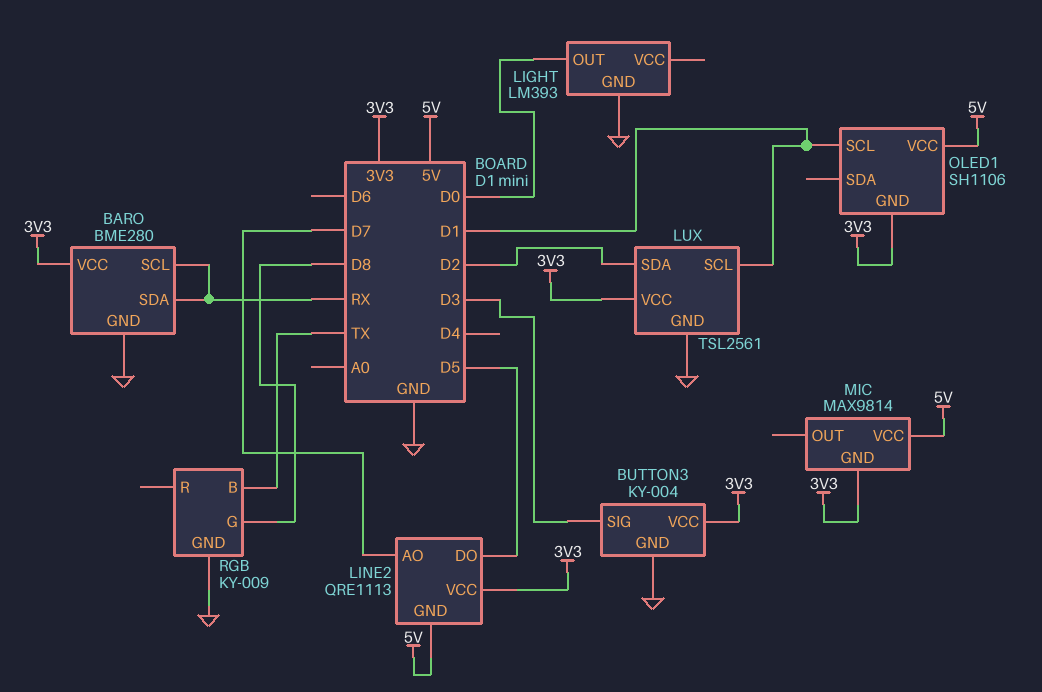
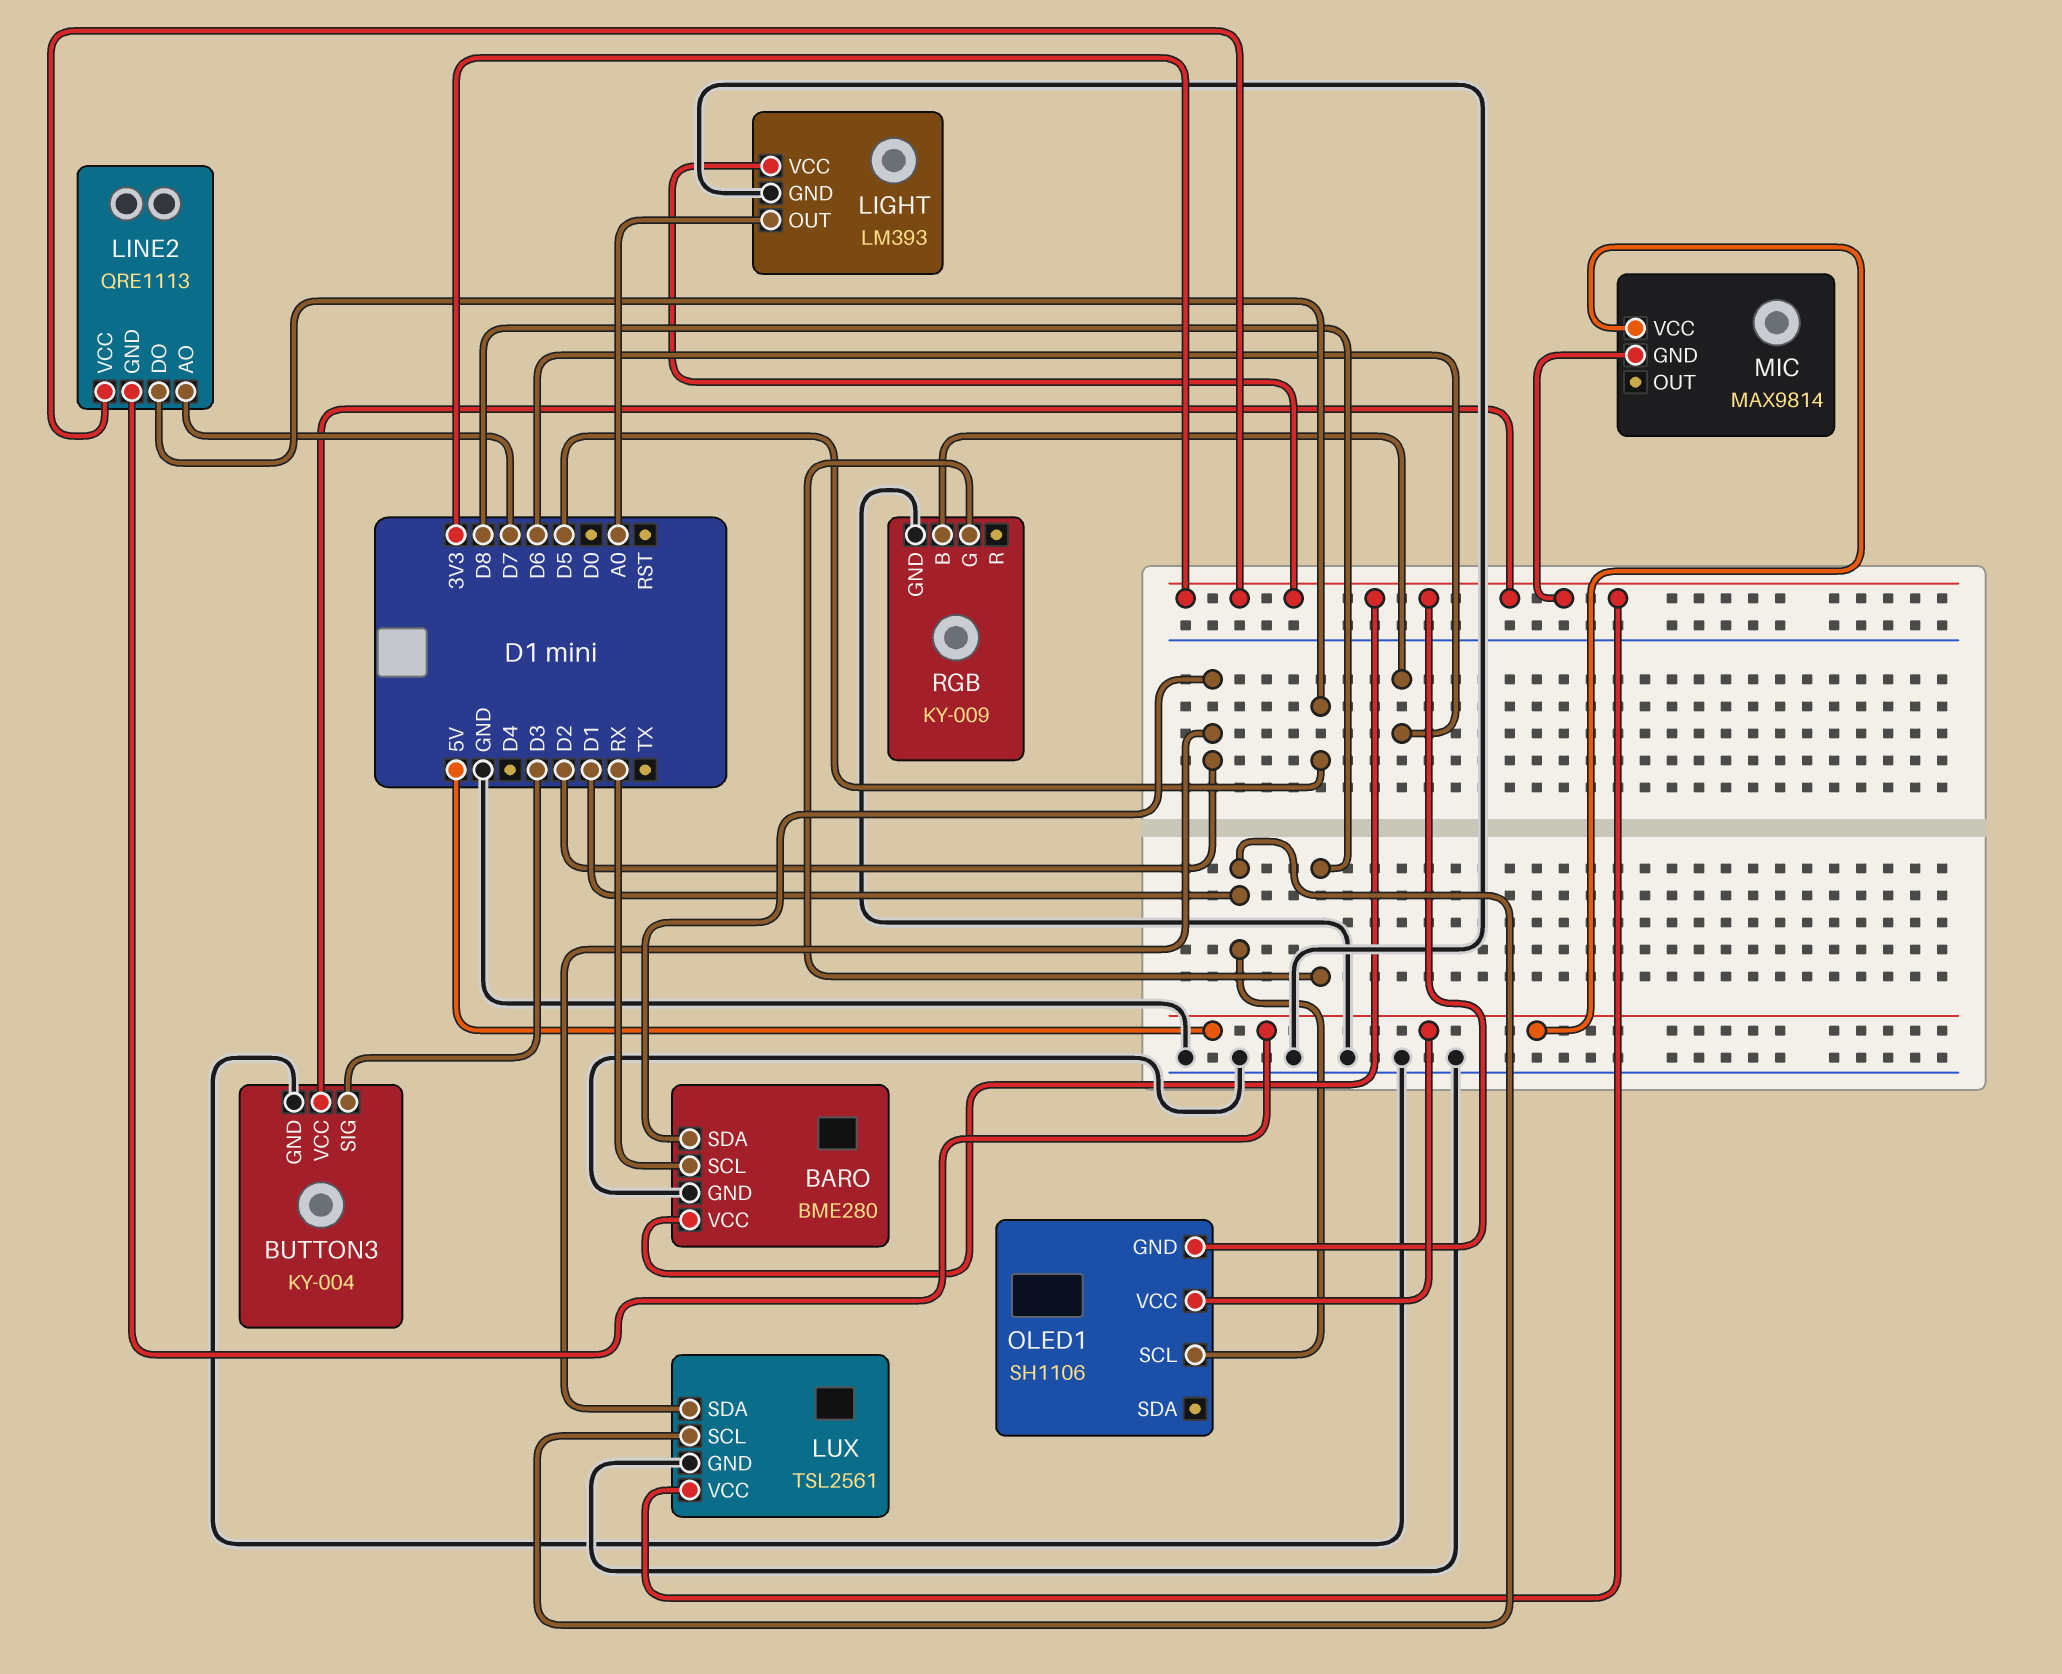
BARO pin SDA: RX -> D2
LIGHT pin OUT: D0 -> A0
LIGHT pin VCC: none -> 3V3
RGB pin B: TX -> D6

